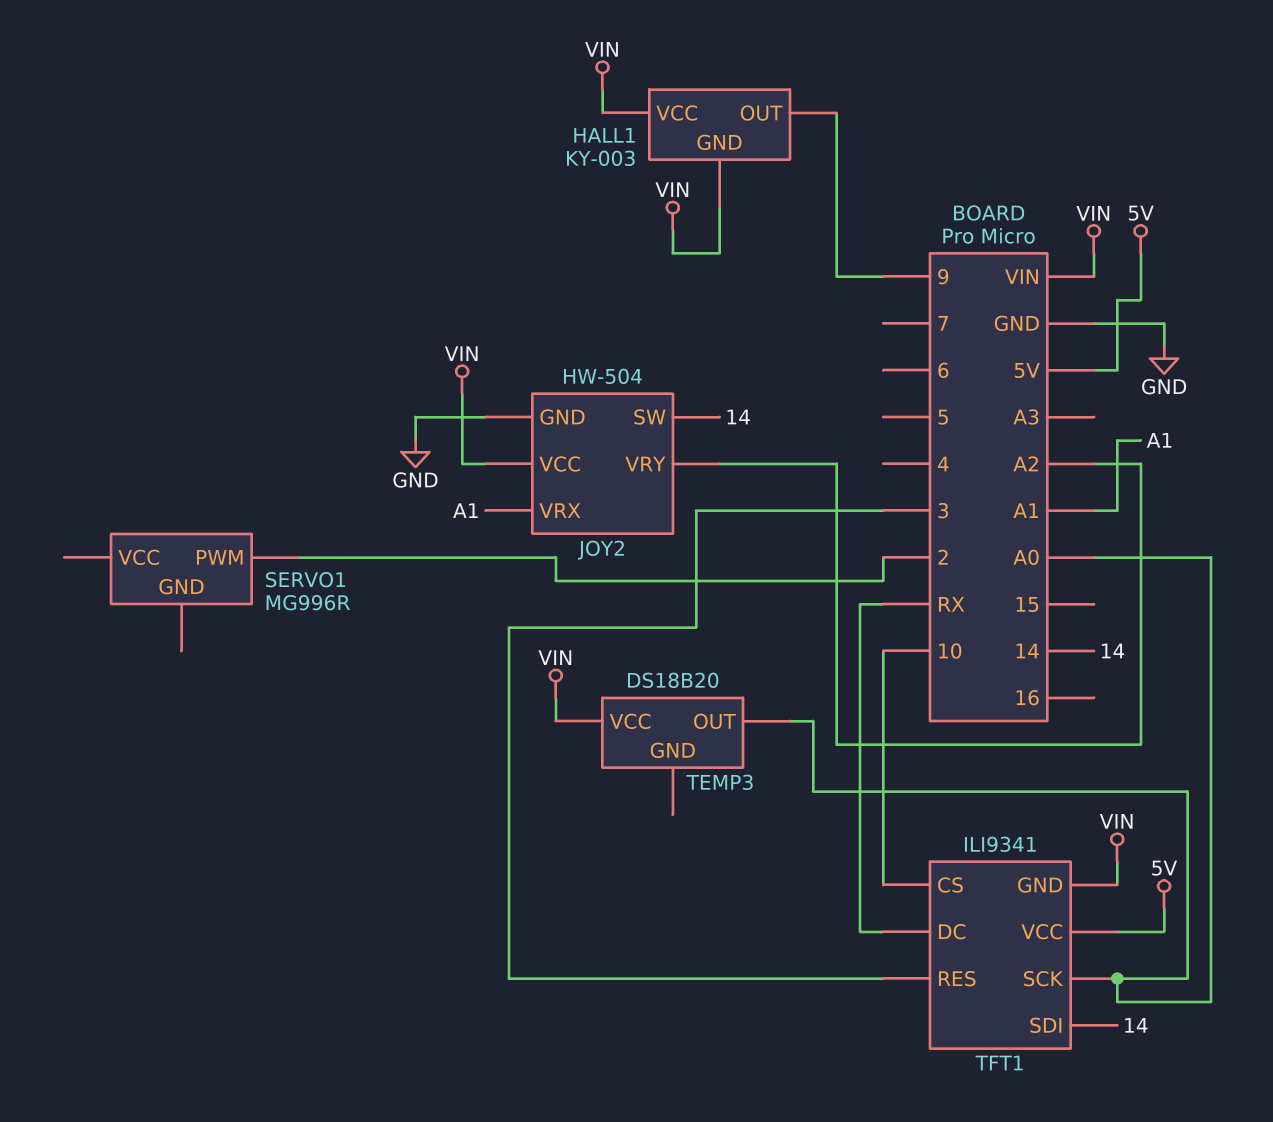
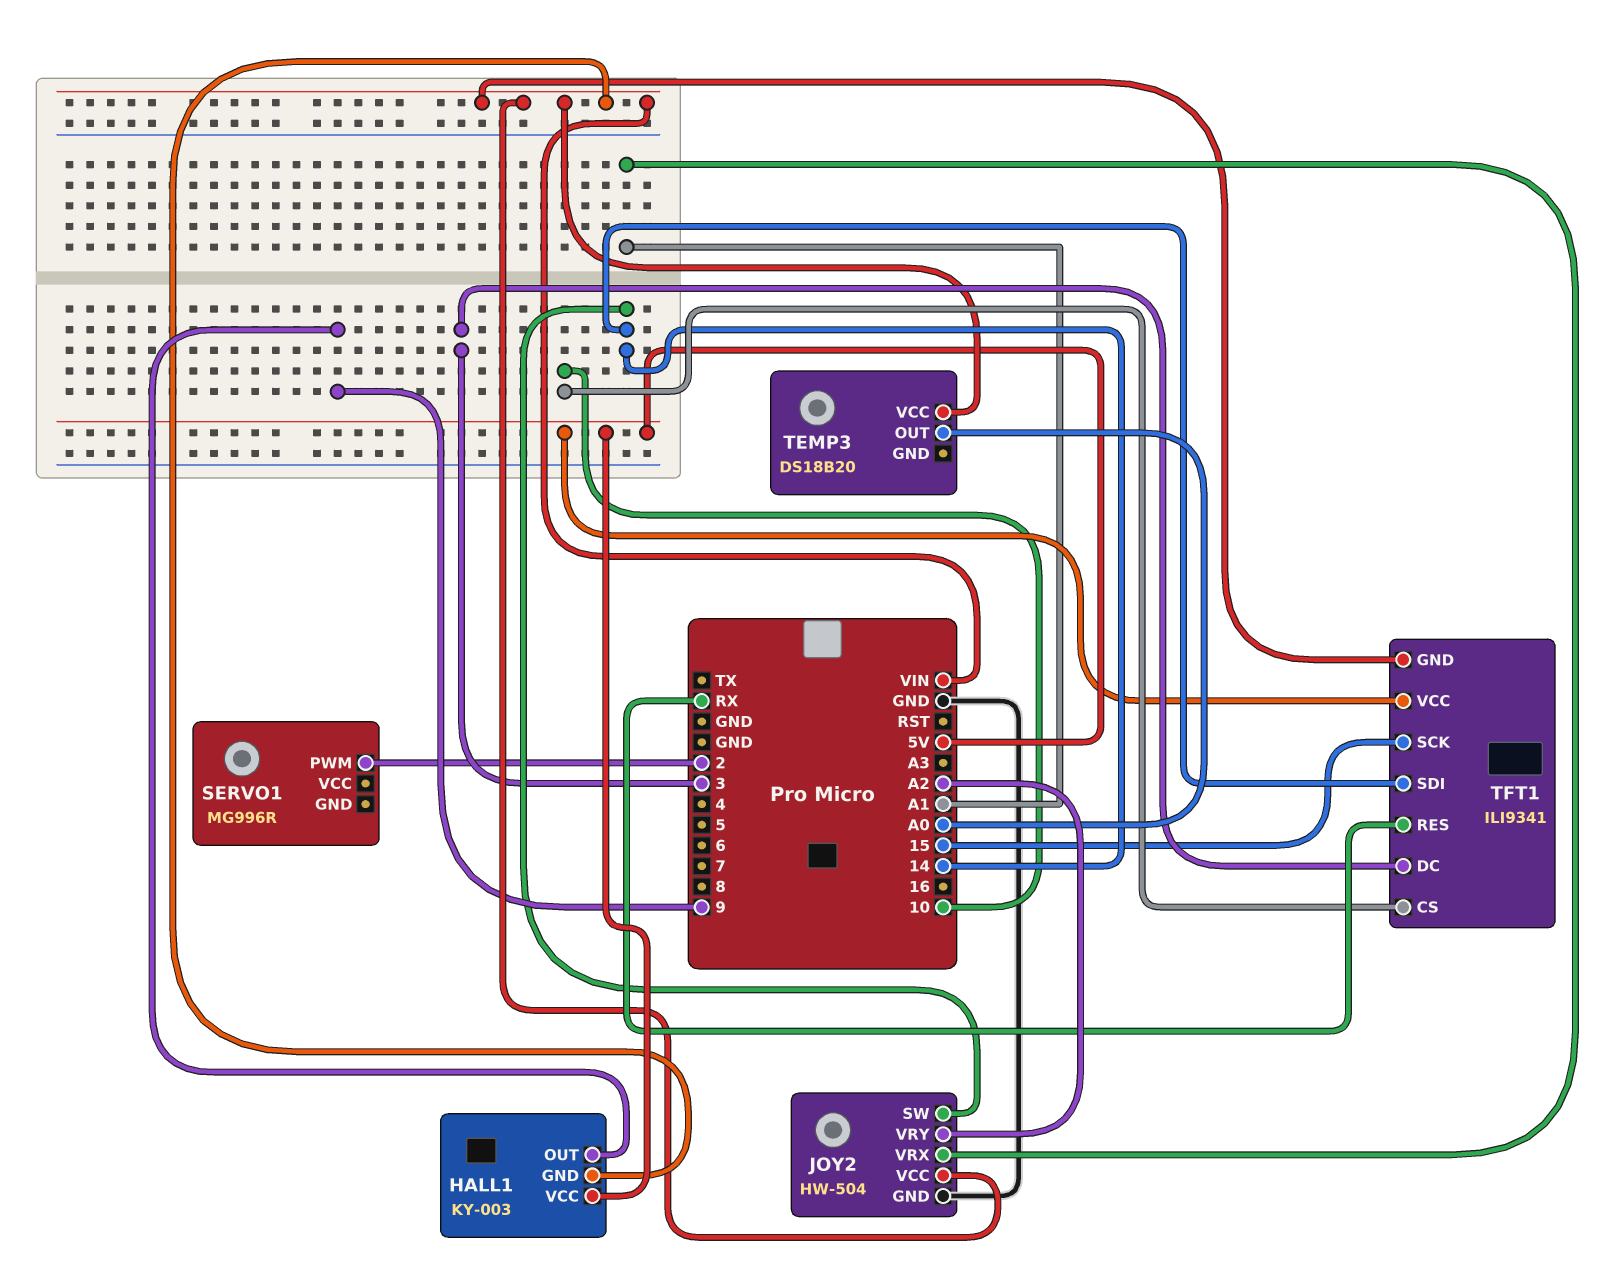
HALL1 pin VCC: VIN -> 5V
TFT1 pin DC: RX -> 3
TFT1 pin RES: 3 -> RX
TFT1 pin SCK: A0 -> 15

